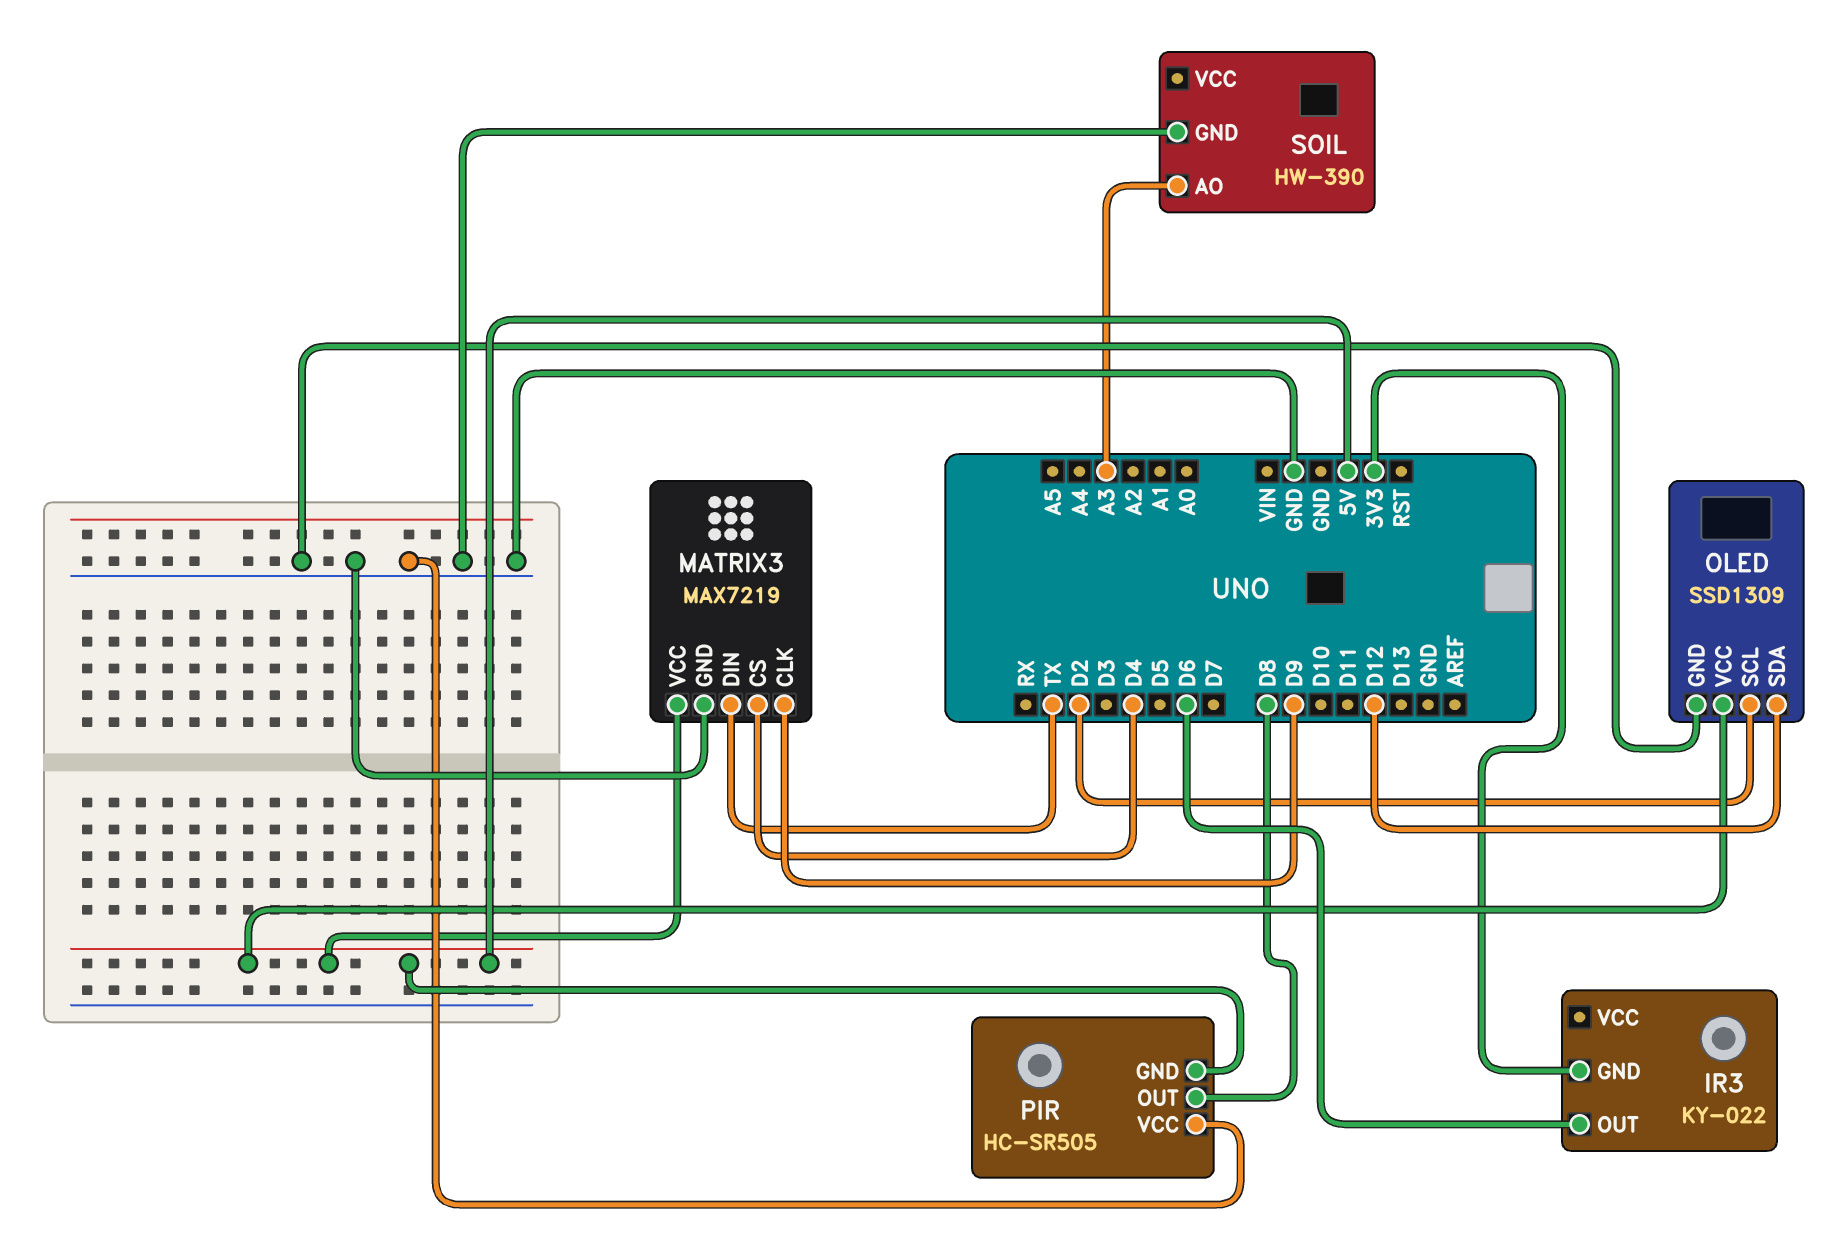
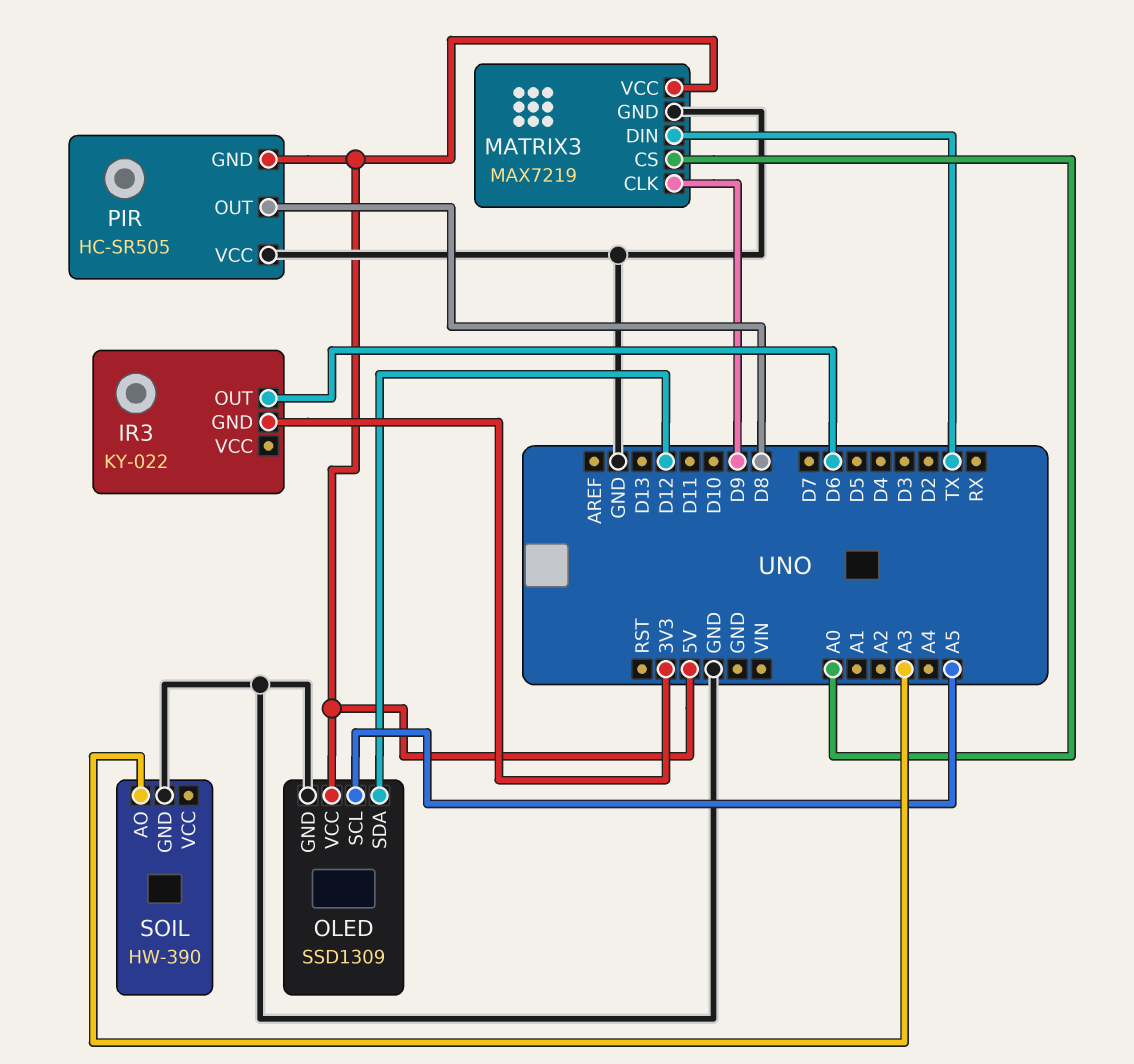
MATRIX3 pin CS: D4 -> A0
OLED pin SCL: D2 -> A5

